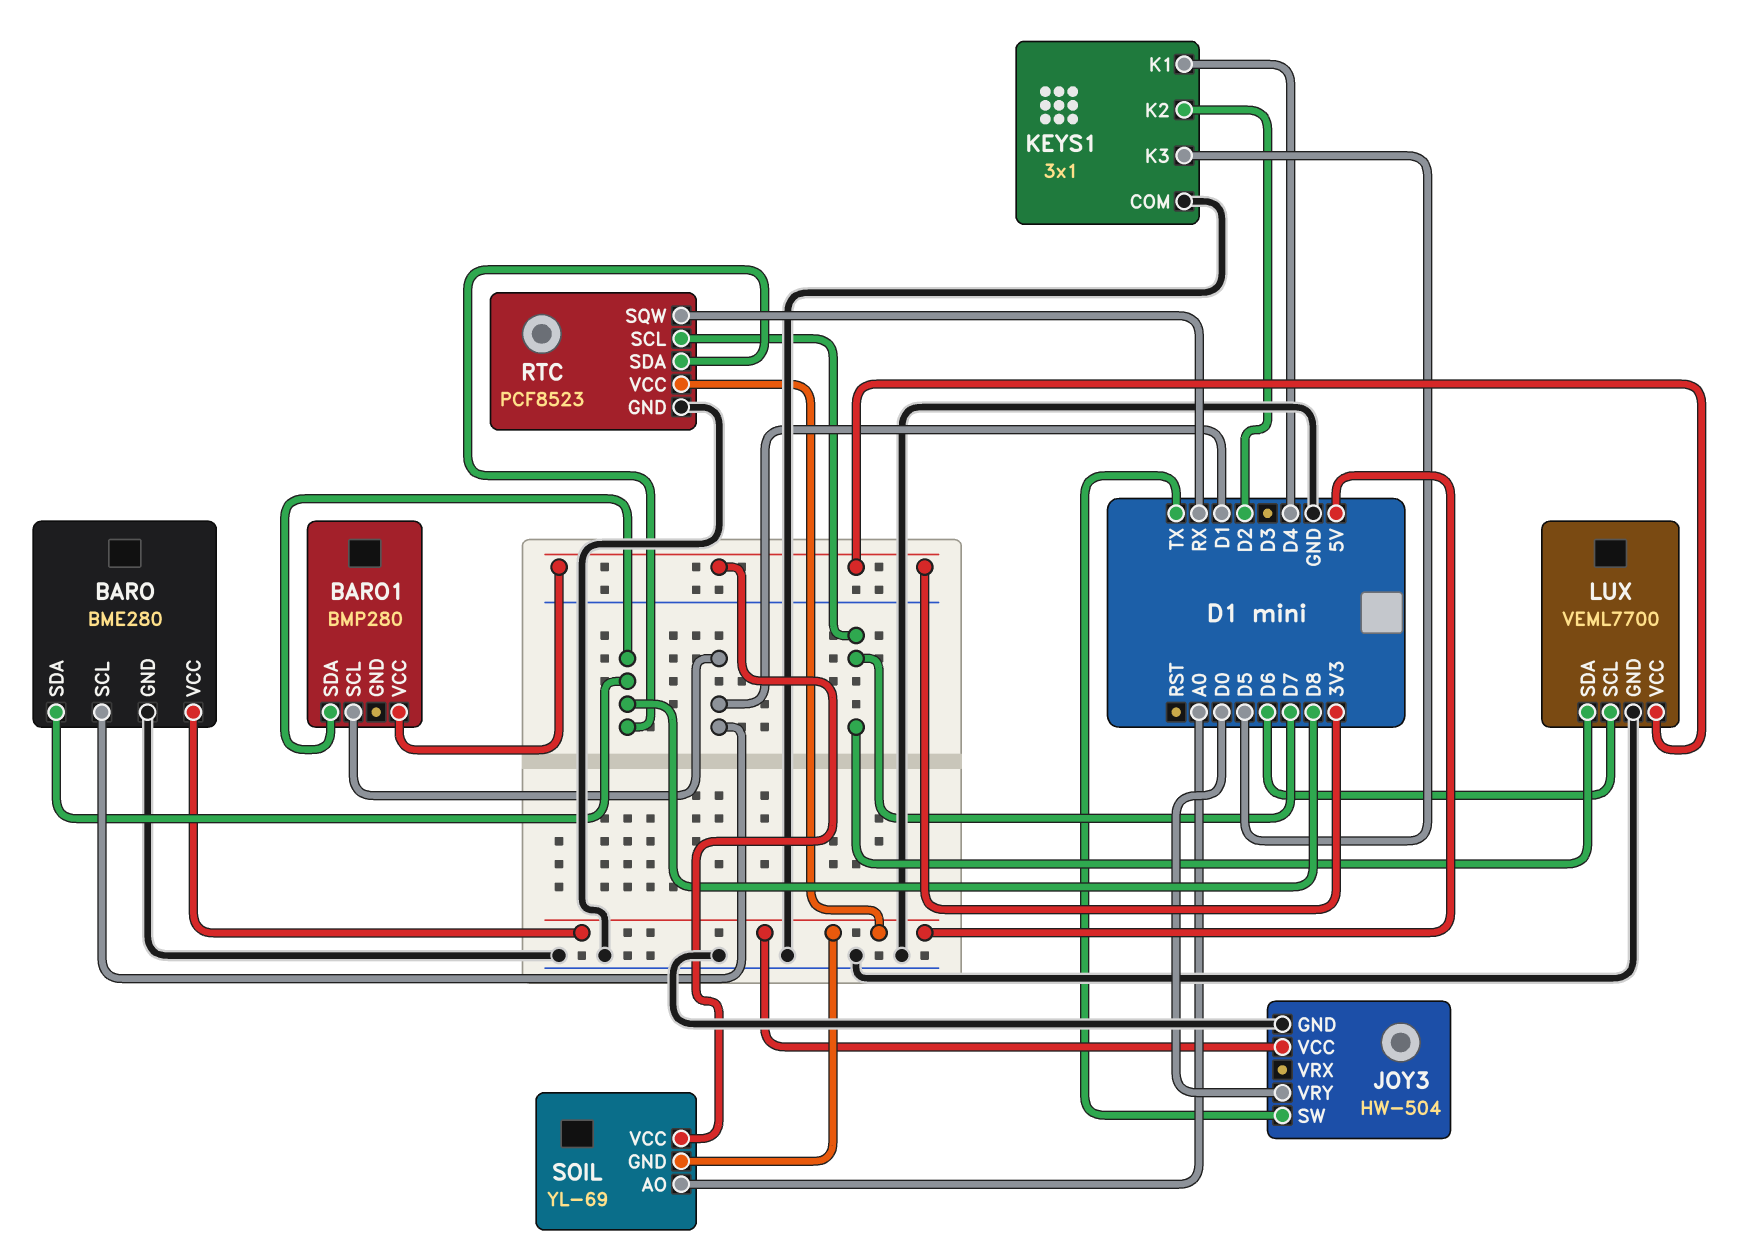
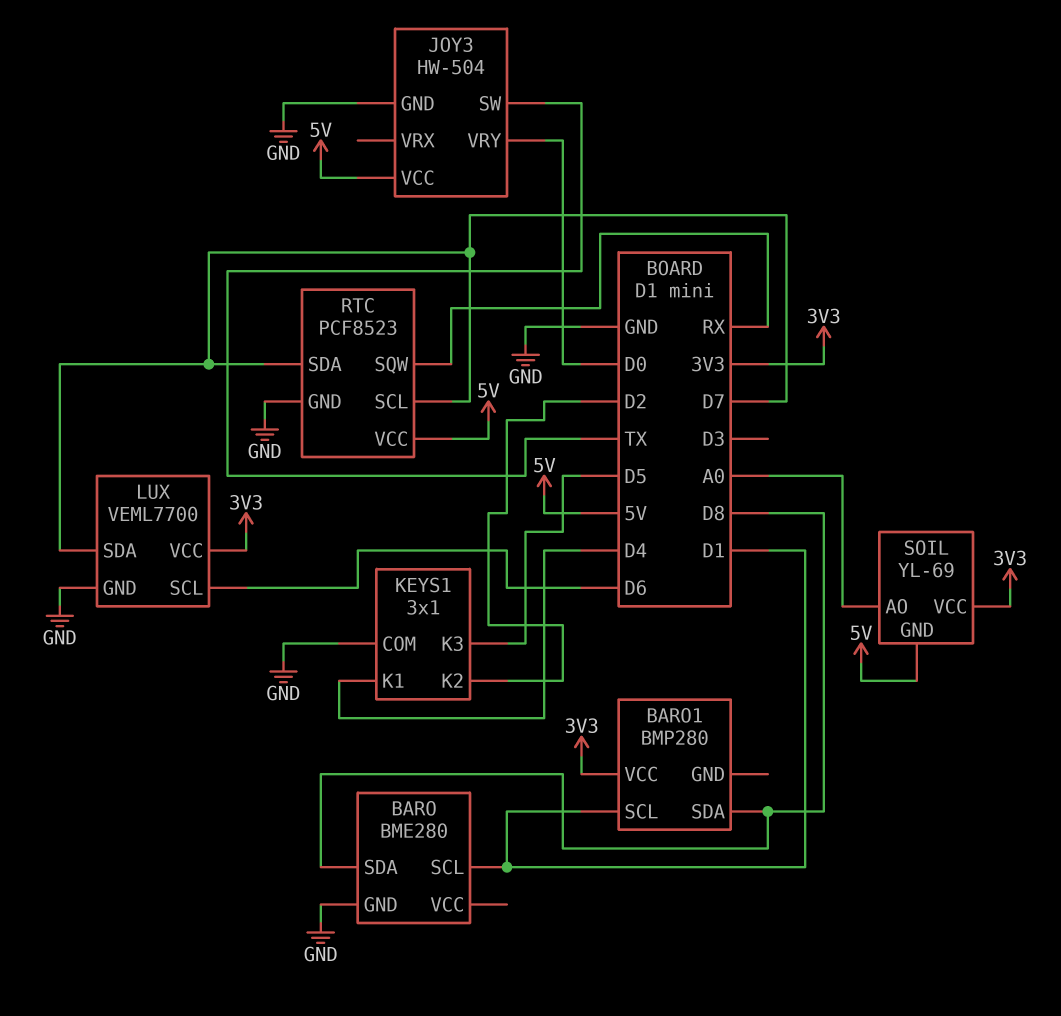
BARO pin VCC: 5V -> none
RTC pin SDA: D8 -> D7

